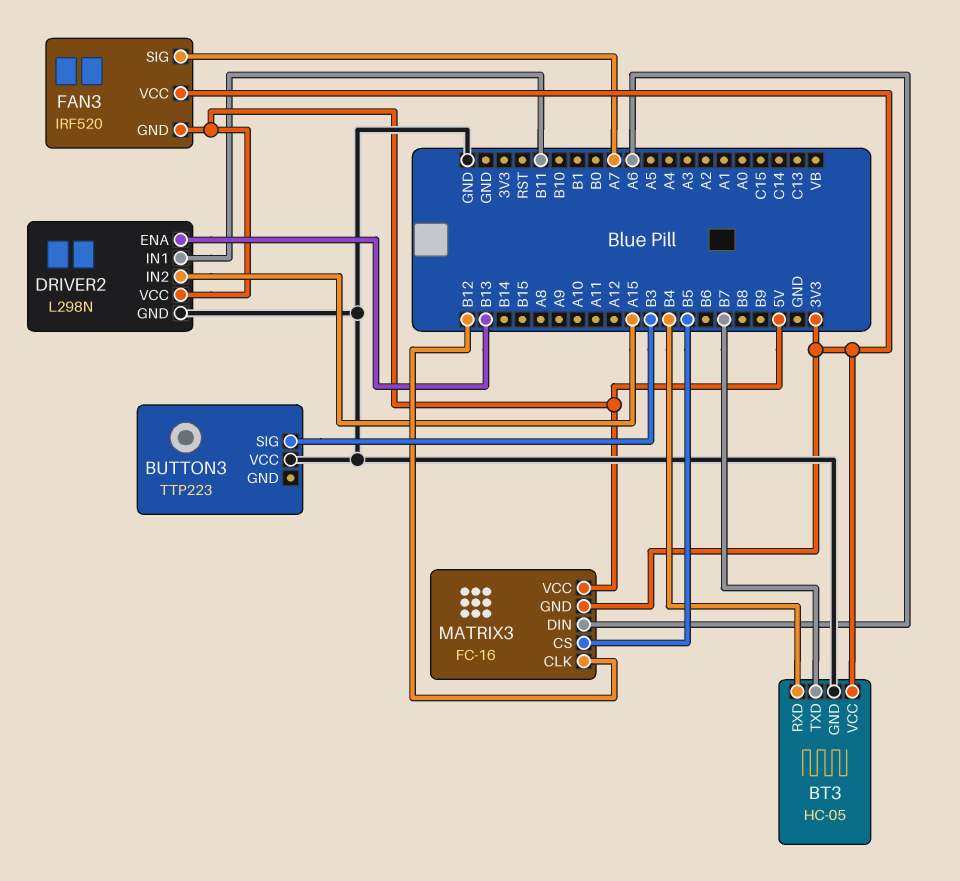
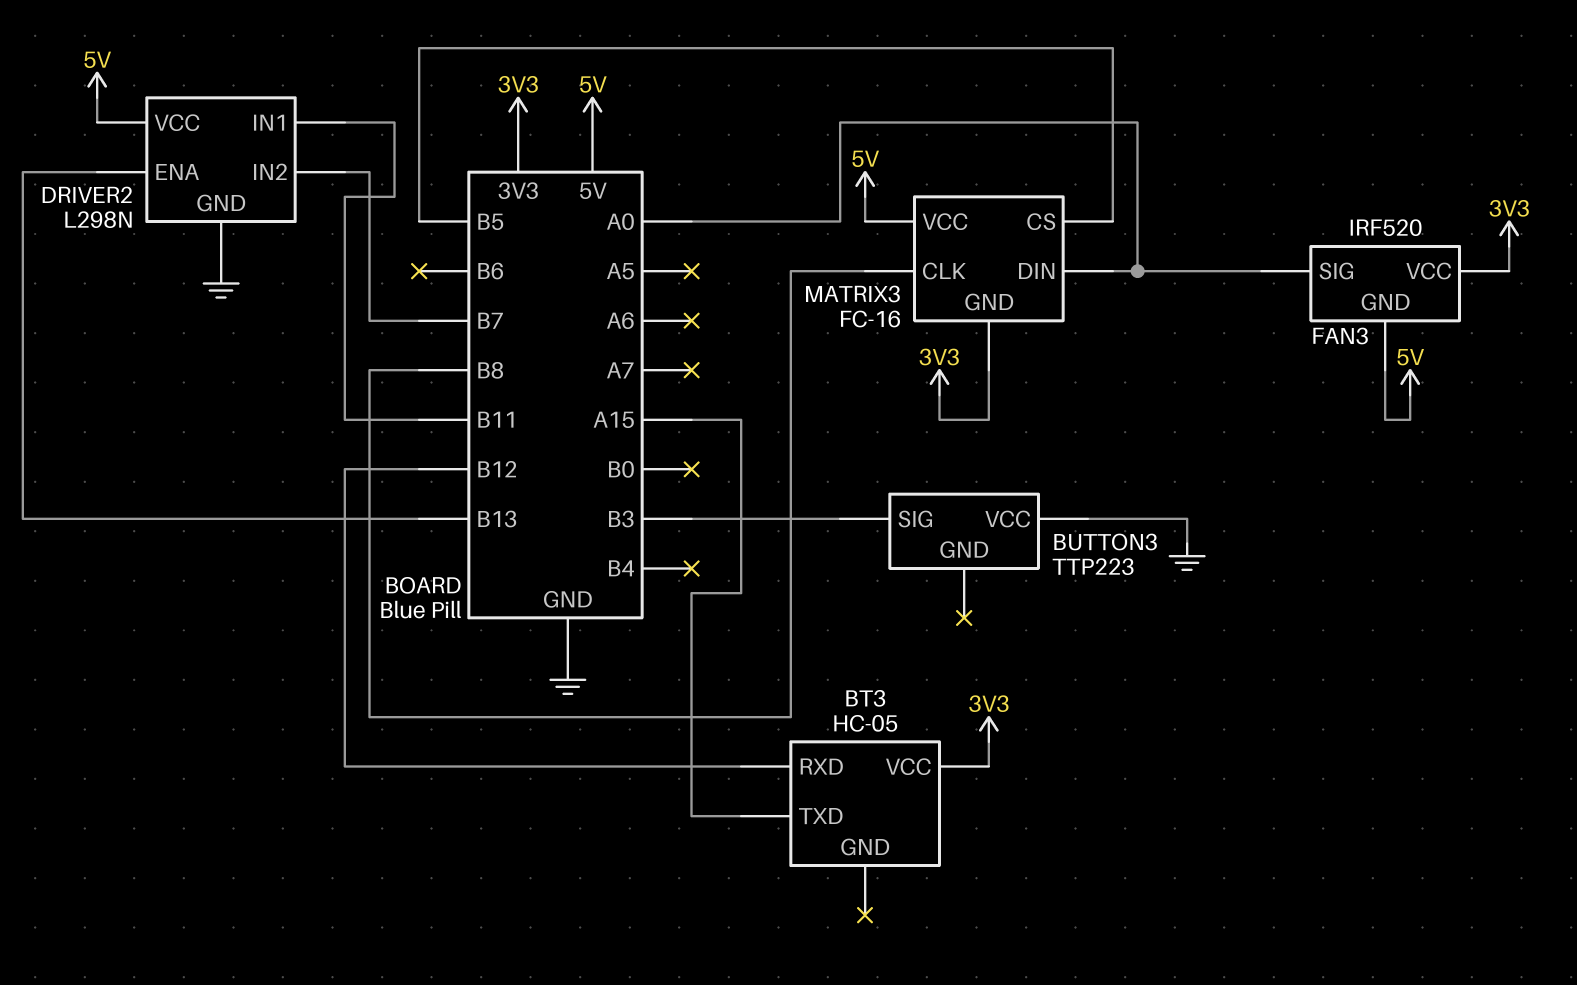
BT3 pin GND: GND -> none
BT3 pin RXD: B4 -> B12
BT3 pin TXD: B7 -> A15
DRIVER2 pin IN2: A15 -> B7
FAN3 pin SIG: A7 -> A0
MATRIX3 pin CLK: B12 -> B8
MATRIX3 pin DIN: A6 -> A0

